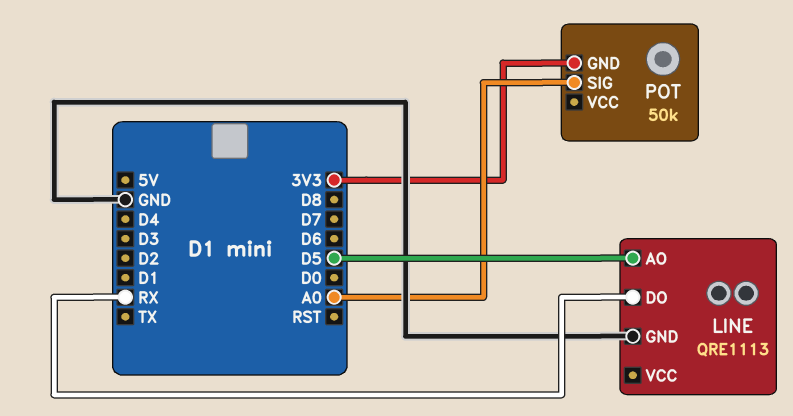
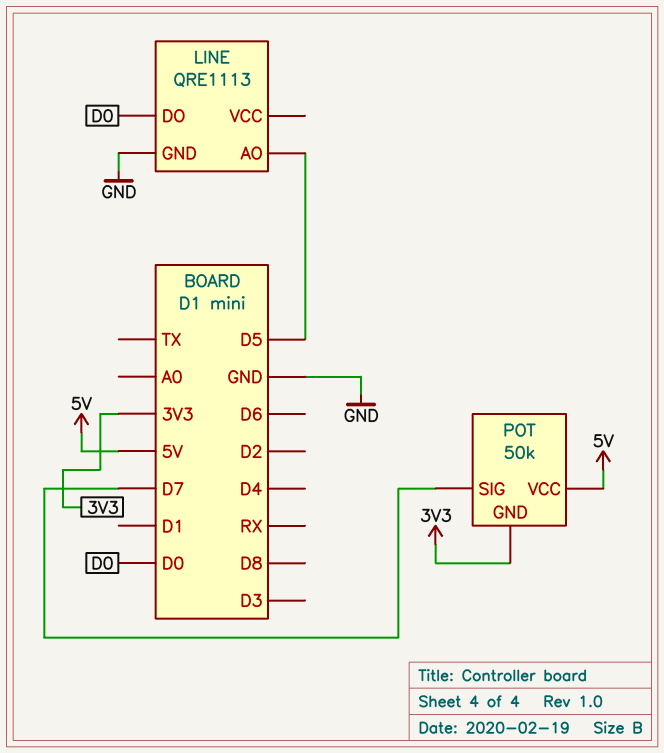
LINE pin DO: RX -> D0
POT pin SIG: A0 -> D7
POT pin VCC: none -> 5V

